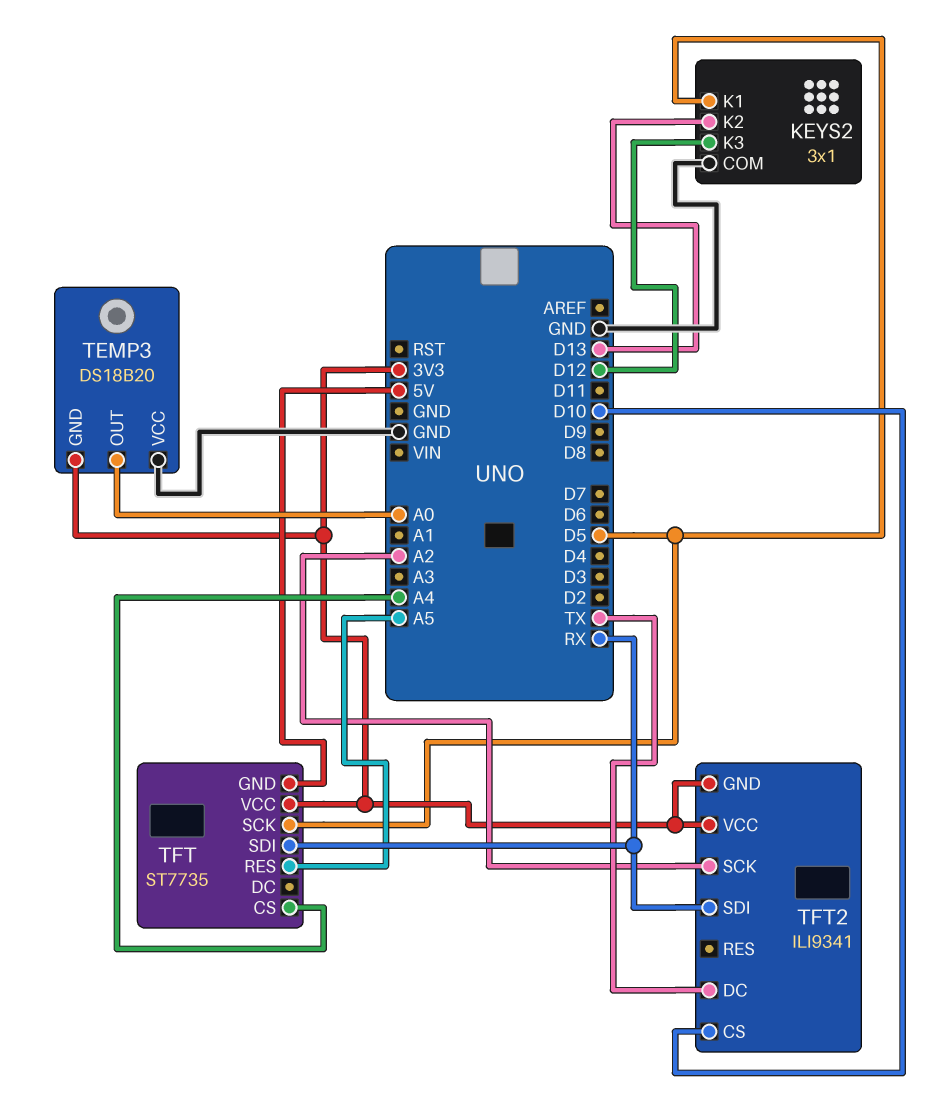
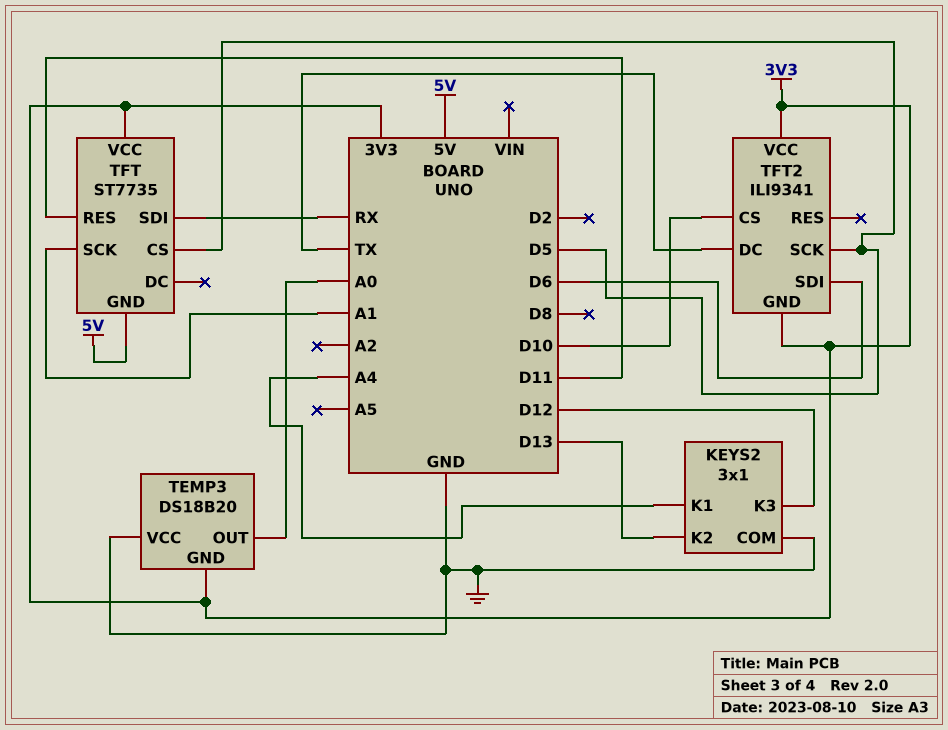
KEYS2 pin K1: D5 -> A4
TFT pin CS: A4 -> D5
TFT pin RES: A5 -> D11
TFT pin SCK: D5 -> A1
TFT2 pin SCK: A2 -> D5
TFT2 pin SDI: RX -> D6

